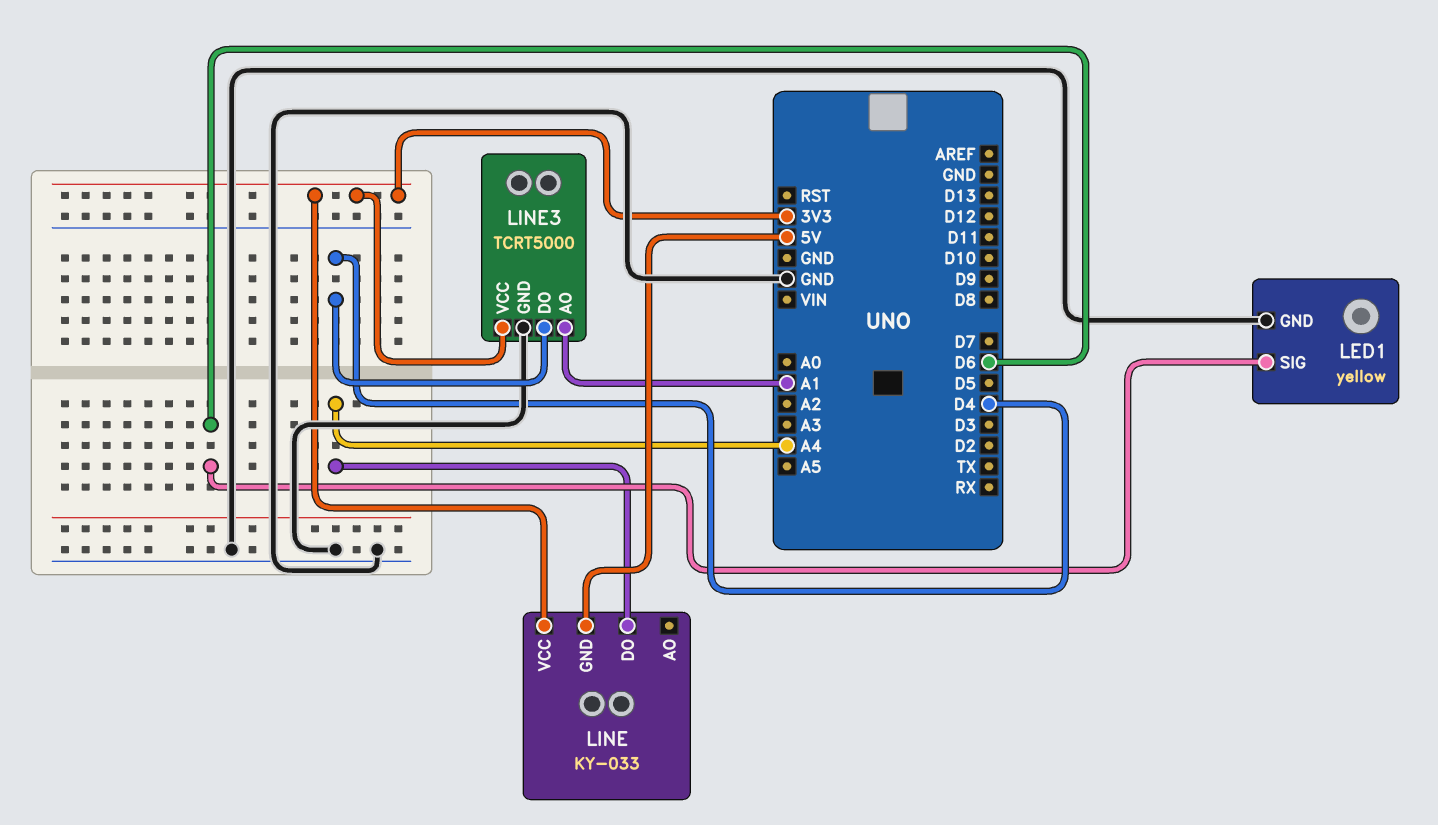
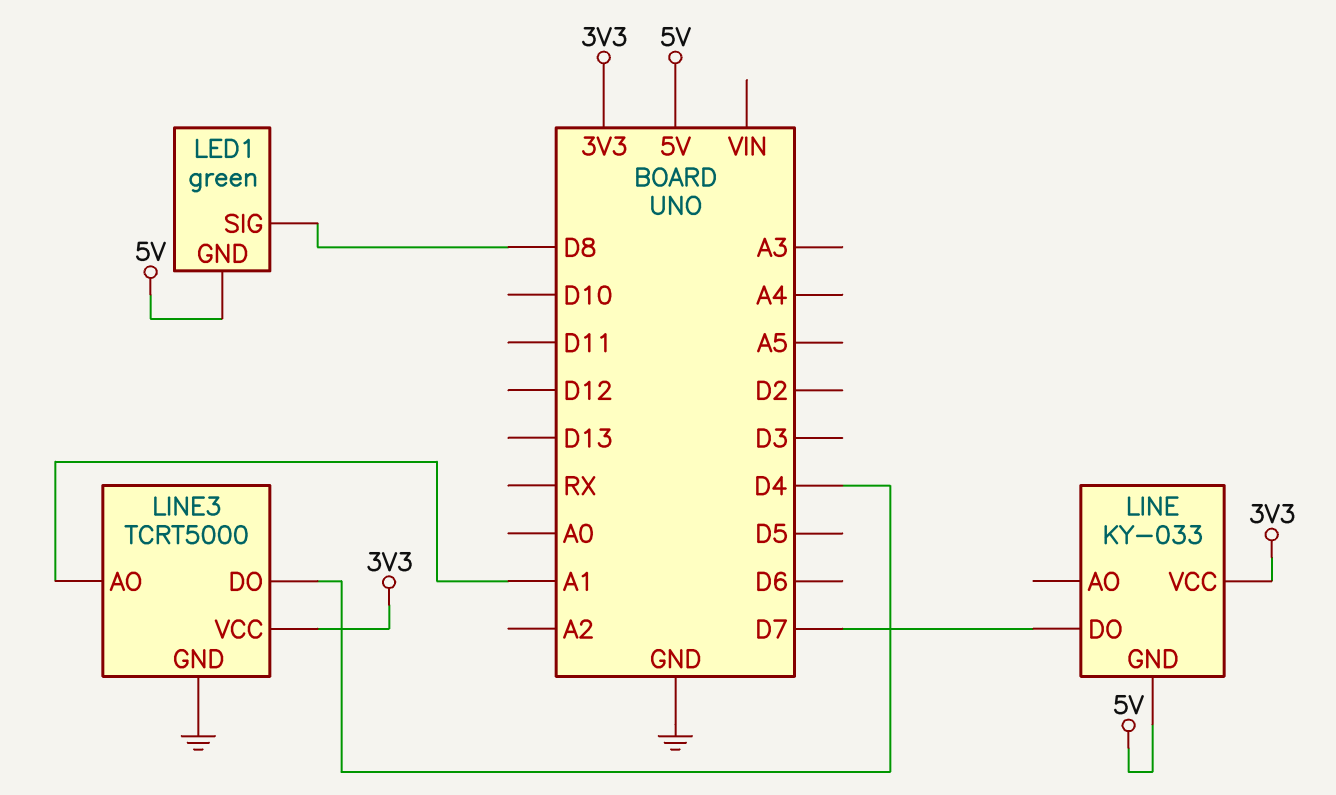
LED1: yellow -> green
LED1 pin GND: GND -> 5V
LED1 pin SIG: D6 -> D8
LINE pin DO: A4 -> D7

